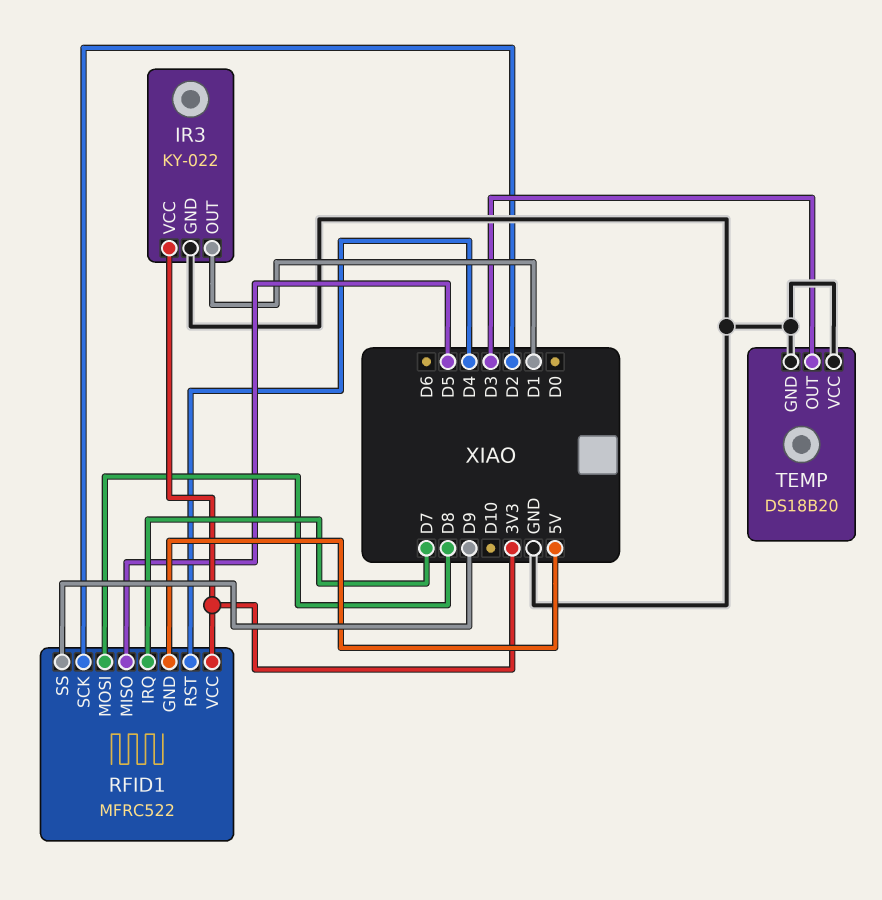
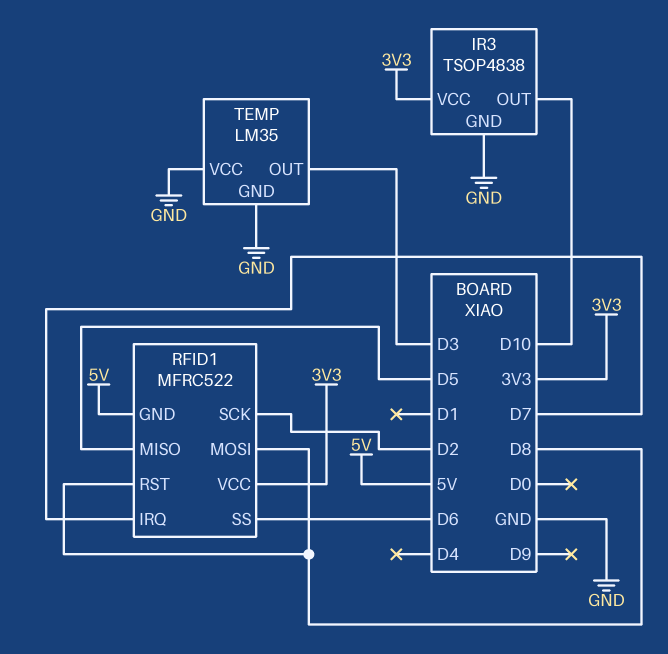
IR3: KY-022 -> TSOP4838
IR3 pin OUT: D1 -> D10
RFID1 pin RST: D4 -> D8
RFID1 pin SS: D9 -> D6
TEMP: DS18B20 -> LM35

